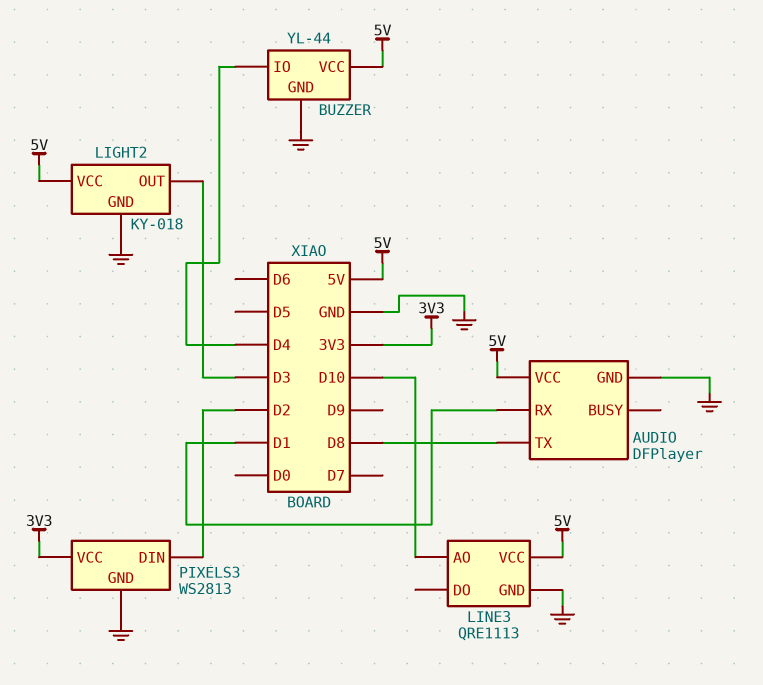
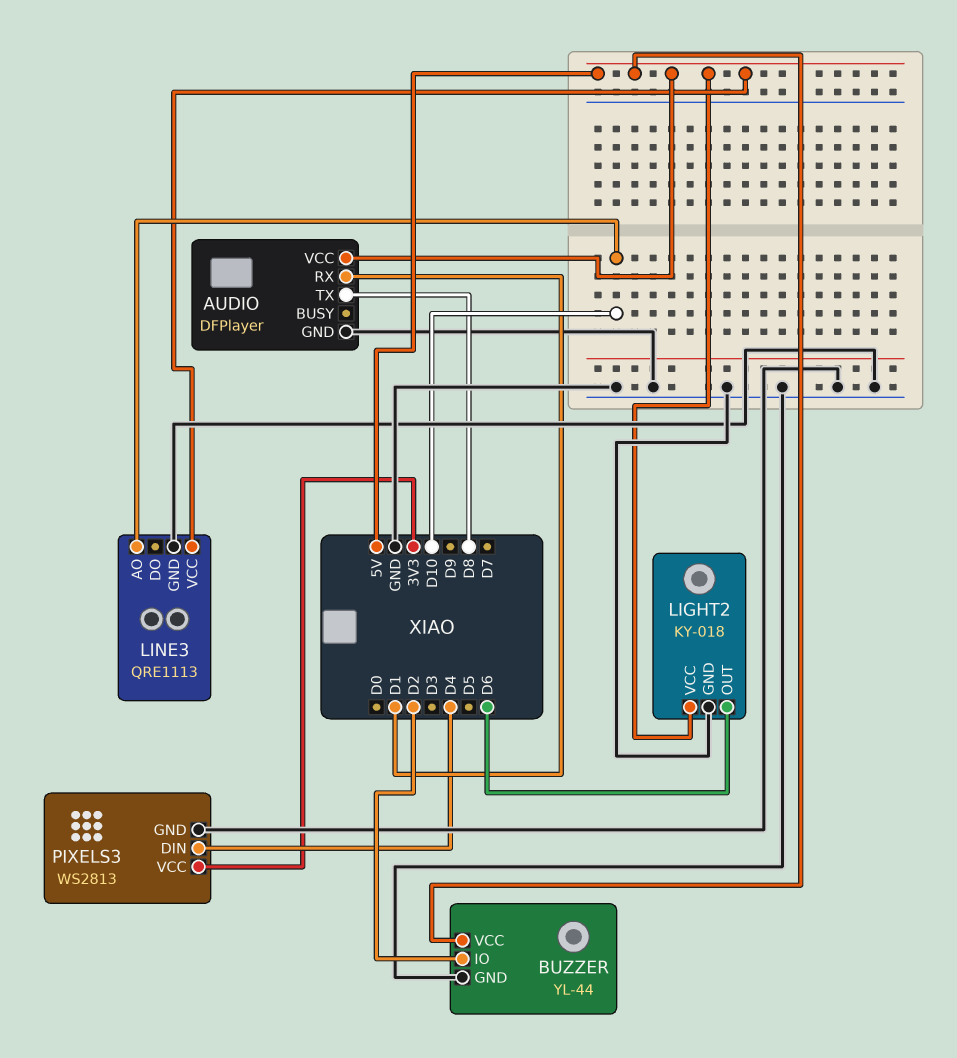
BUZZER pin IO: D4 -> D2
LIGHT2 pin OUT: D3 -> D6
PIXELS3 pin DIN: D2 -> D4

